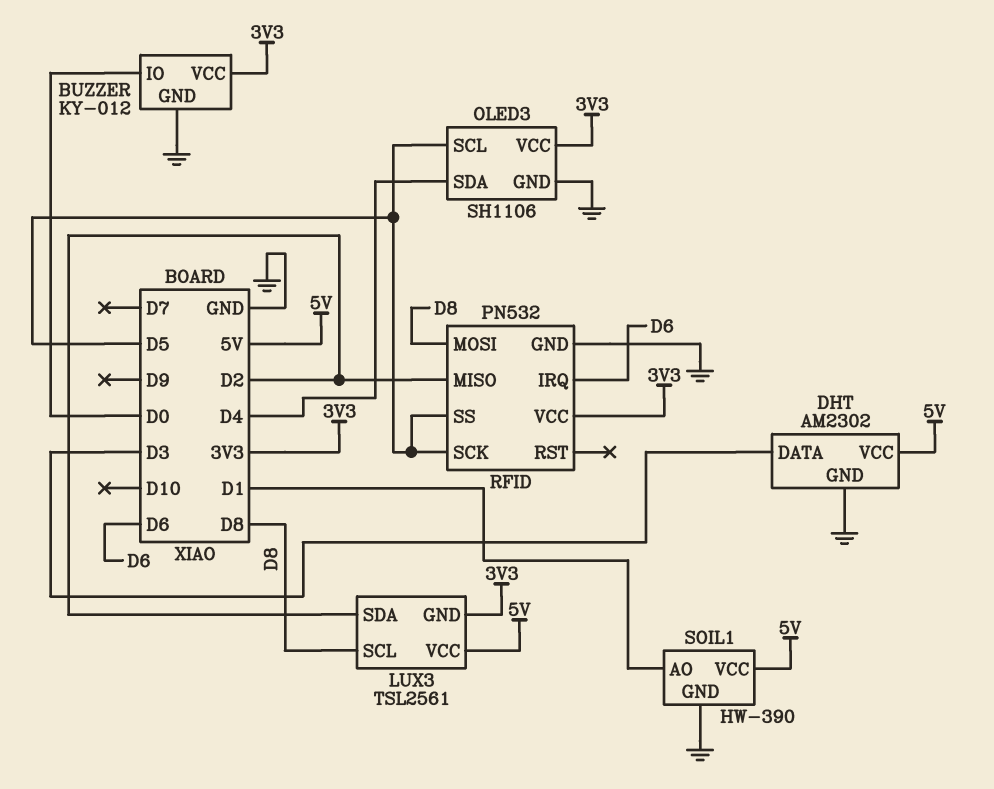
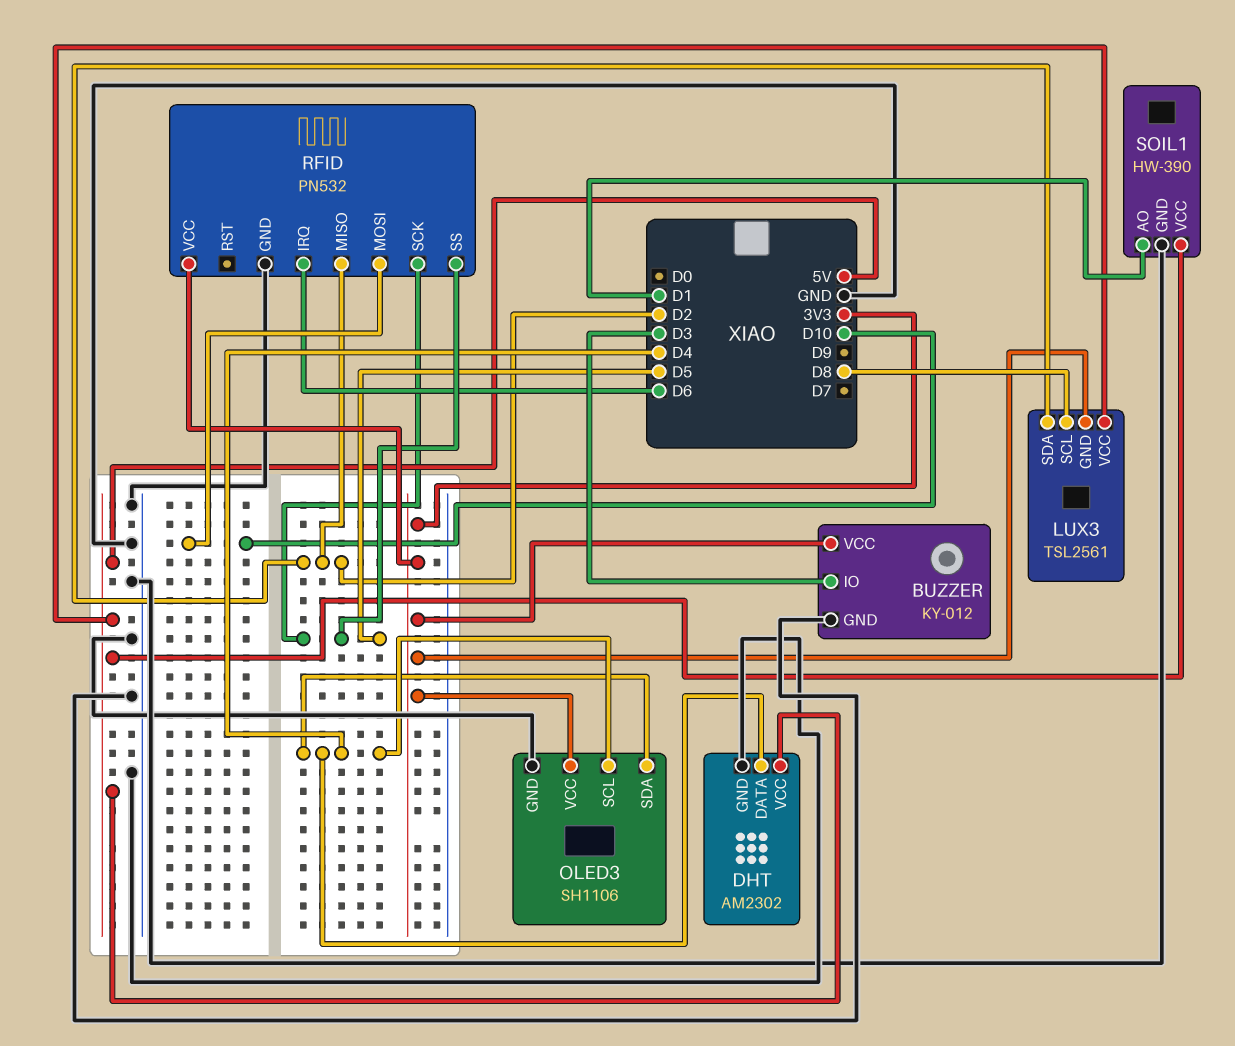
BUZZER pin IO: D0 -> D3
DHT pin DATA: D3 -> D4
OLED3 pin SCL: D5 -> D4
RFID pin MOSI: D8 -> D10

